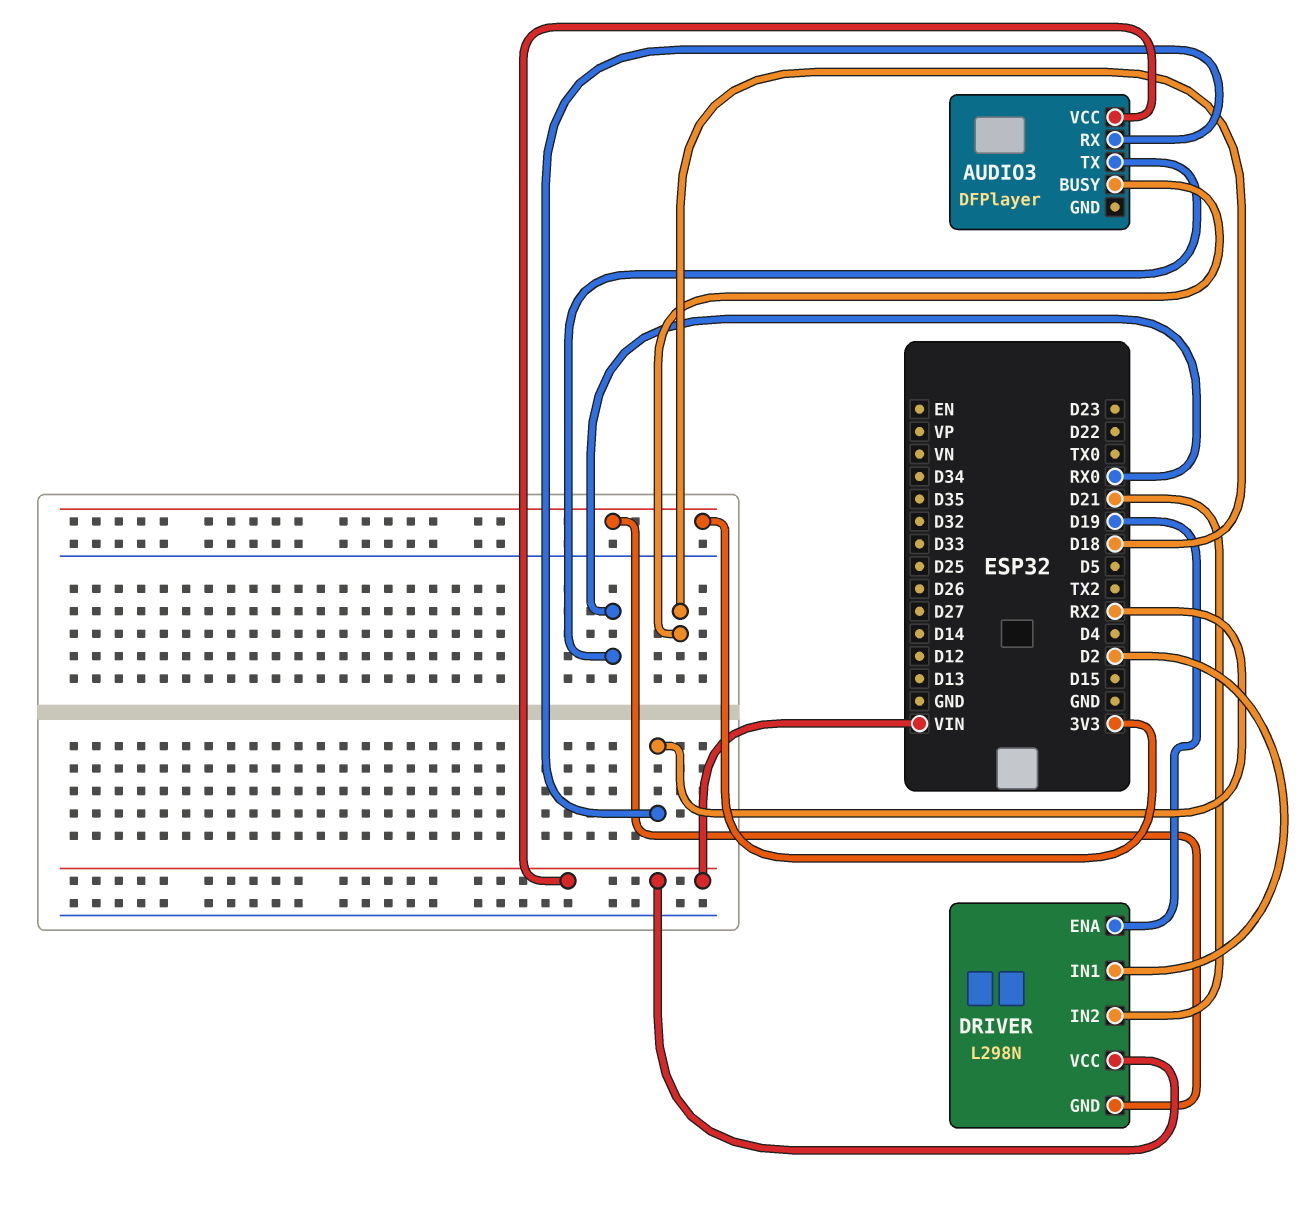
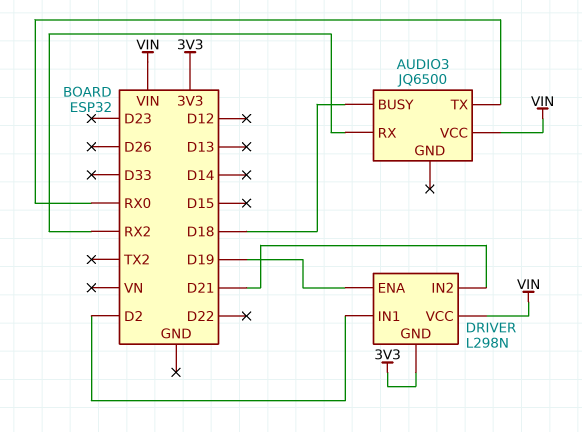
AUDIO3: DFPlayer -> JQ6500

